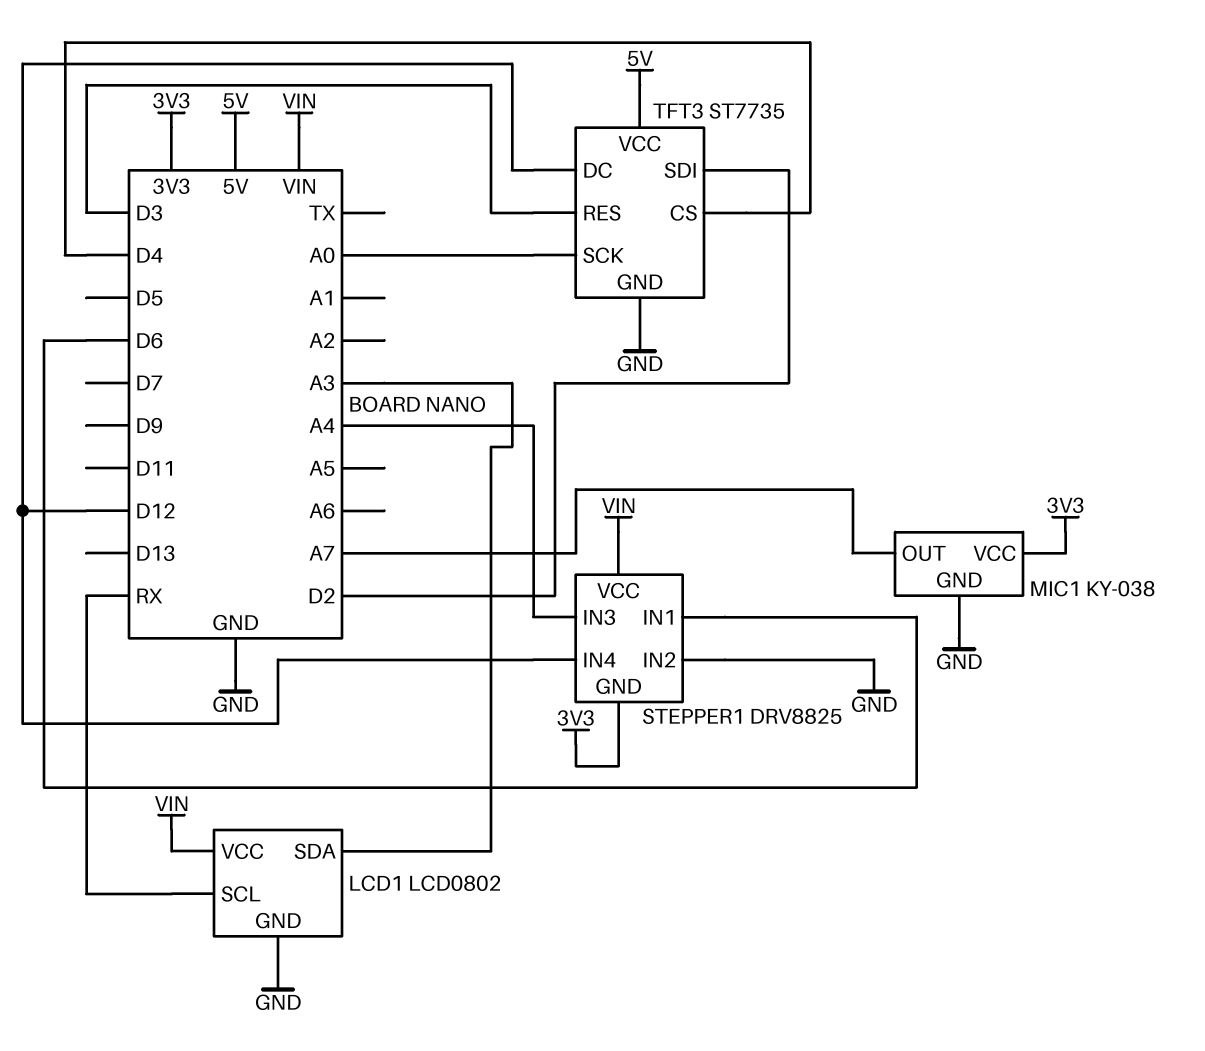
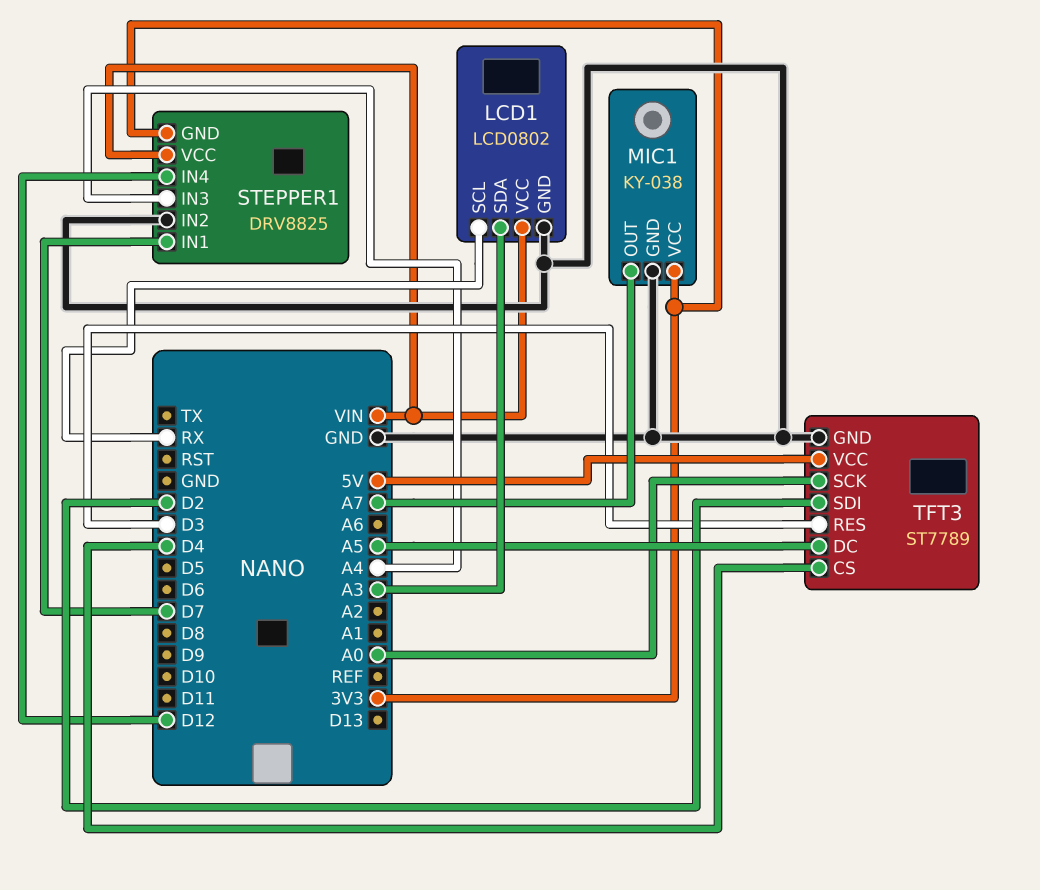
STEPPER1 pin IN1: D6 -> D7
TFT3: ST7735 -> ST7789
TFT3 pin DC: D12 -> A5

